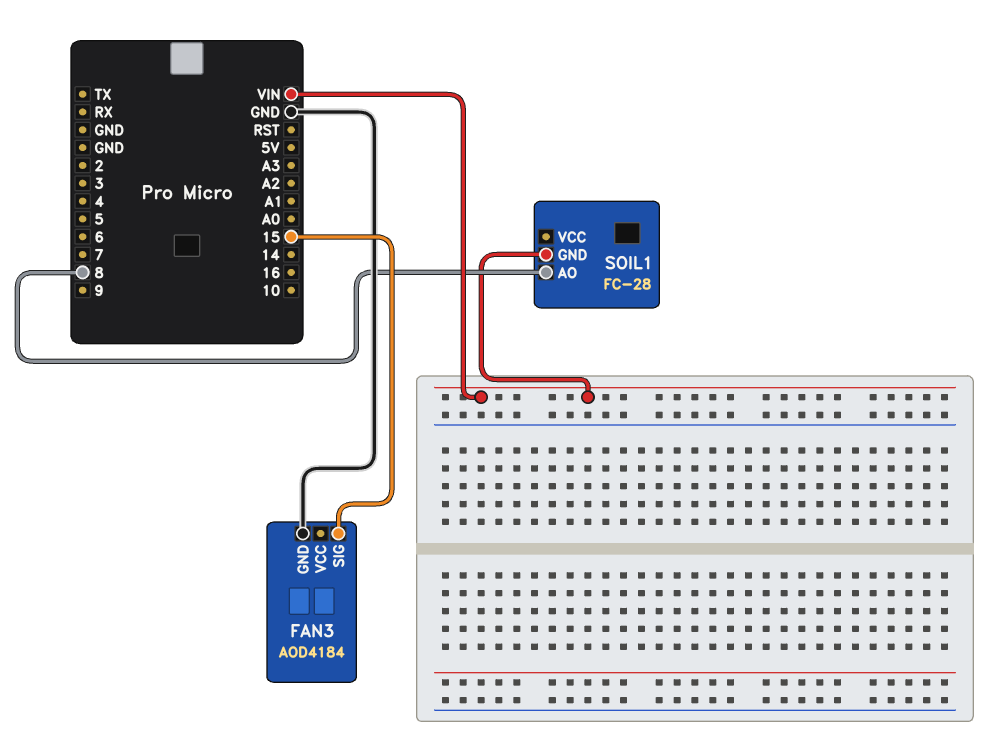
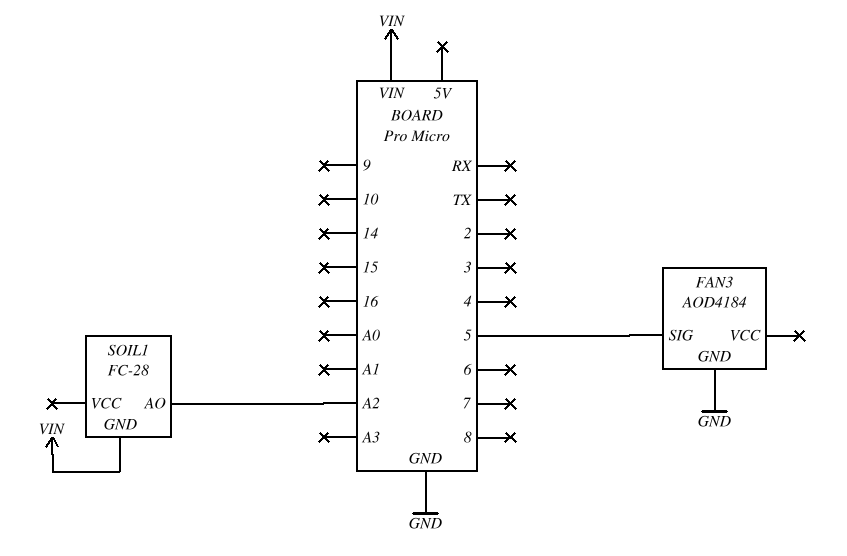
FAN3 pin SIG: 15 -> 5
SOIL1 pin AO: 8 -> A2

